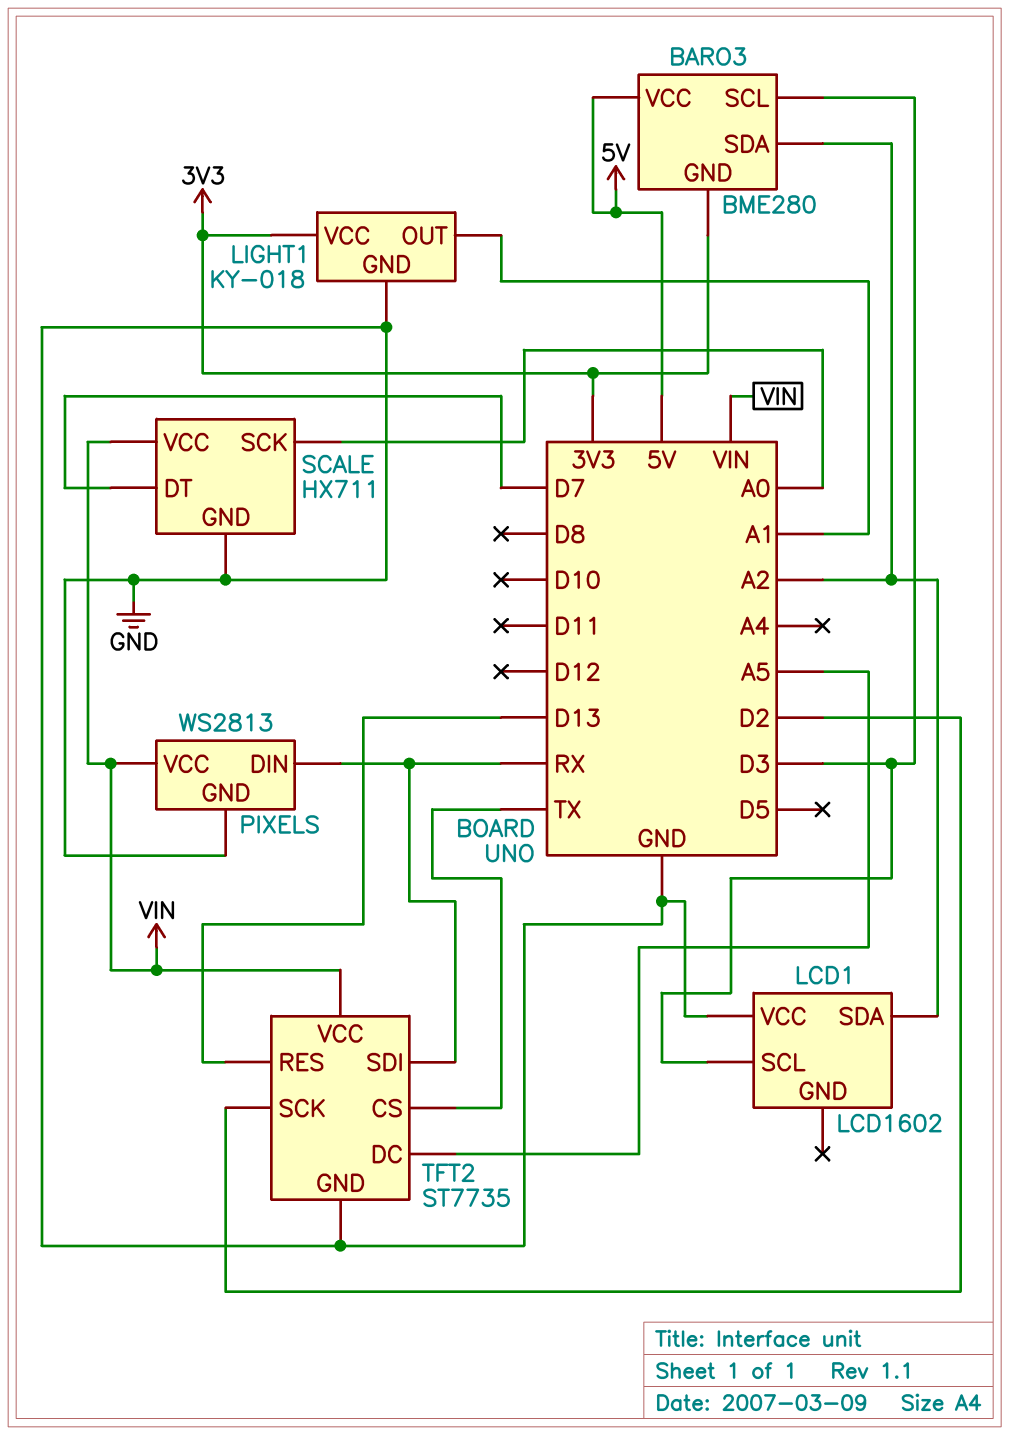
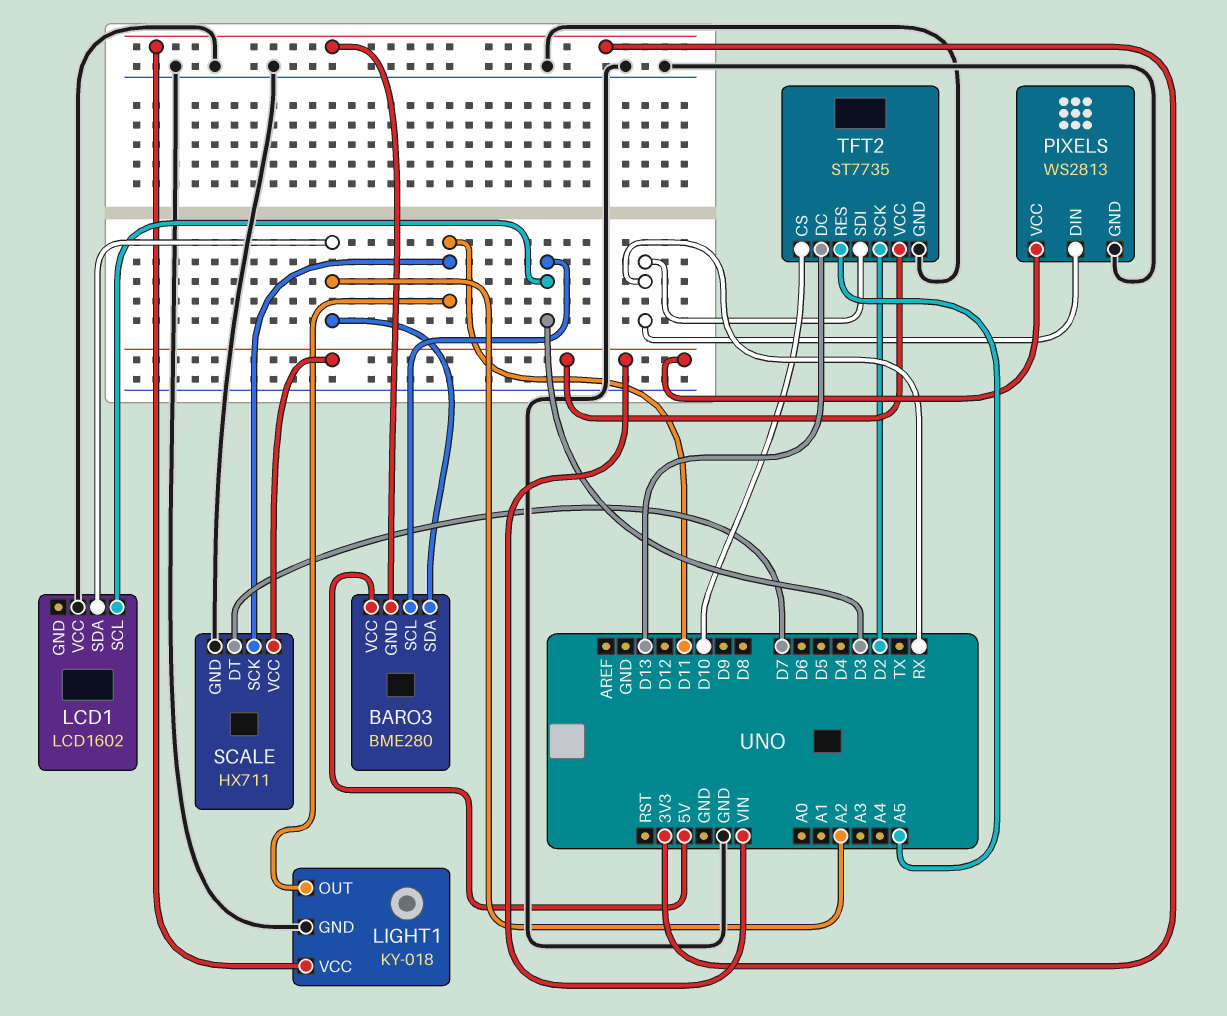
LIGHT1 pin OUT: A1 -> D11
SCALE pin SCK: A0 -> D11
TFT2 pin CS: TX -> D10
TFT2 pin DC: A5 -> D13
TFT2 pin RES: D13 -> A5

